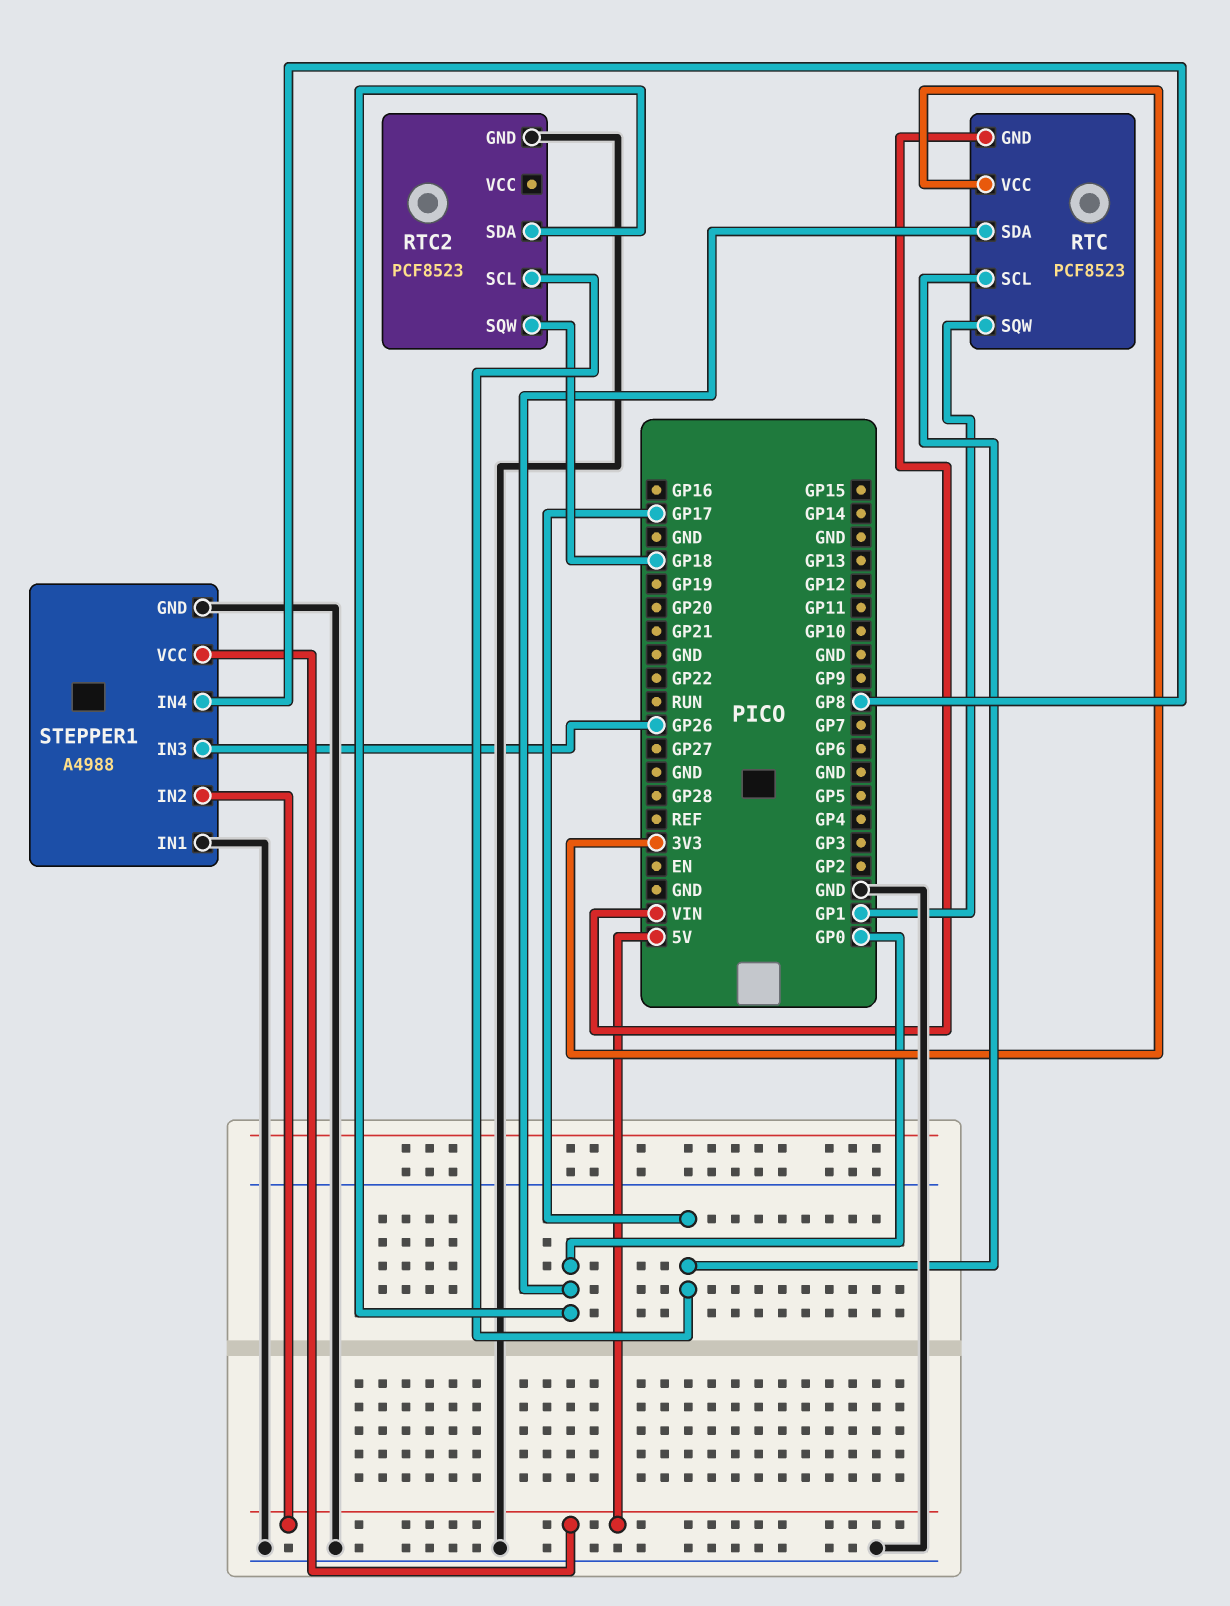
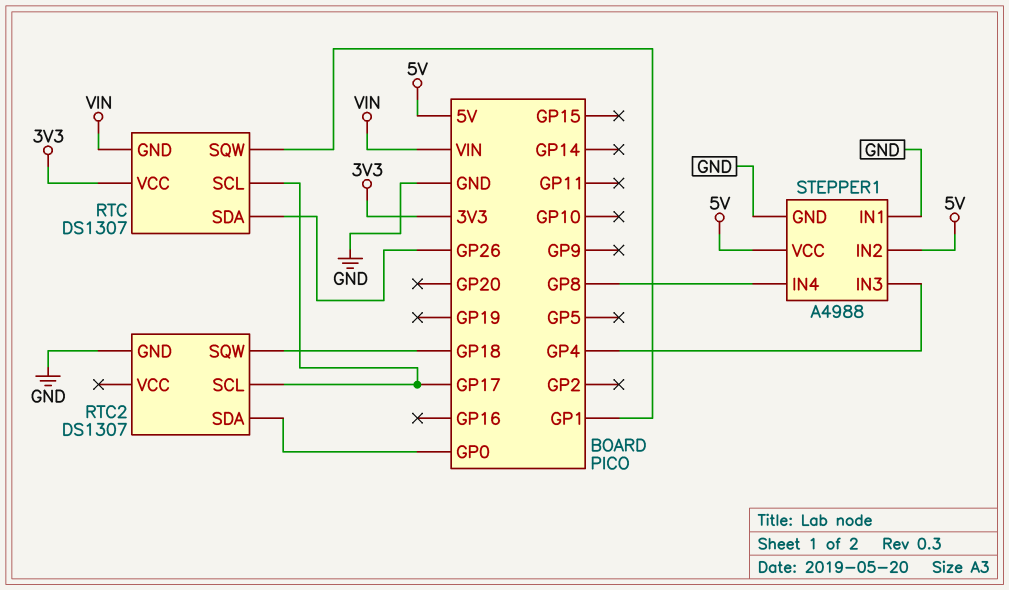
RTC: PCF8523 -> DS1307
RTC pin SDA: GP0 -> GP26
RTC2: PCF8523 -> DS1307
STEPPER1 pin IN3: GP26 -> GP4

